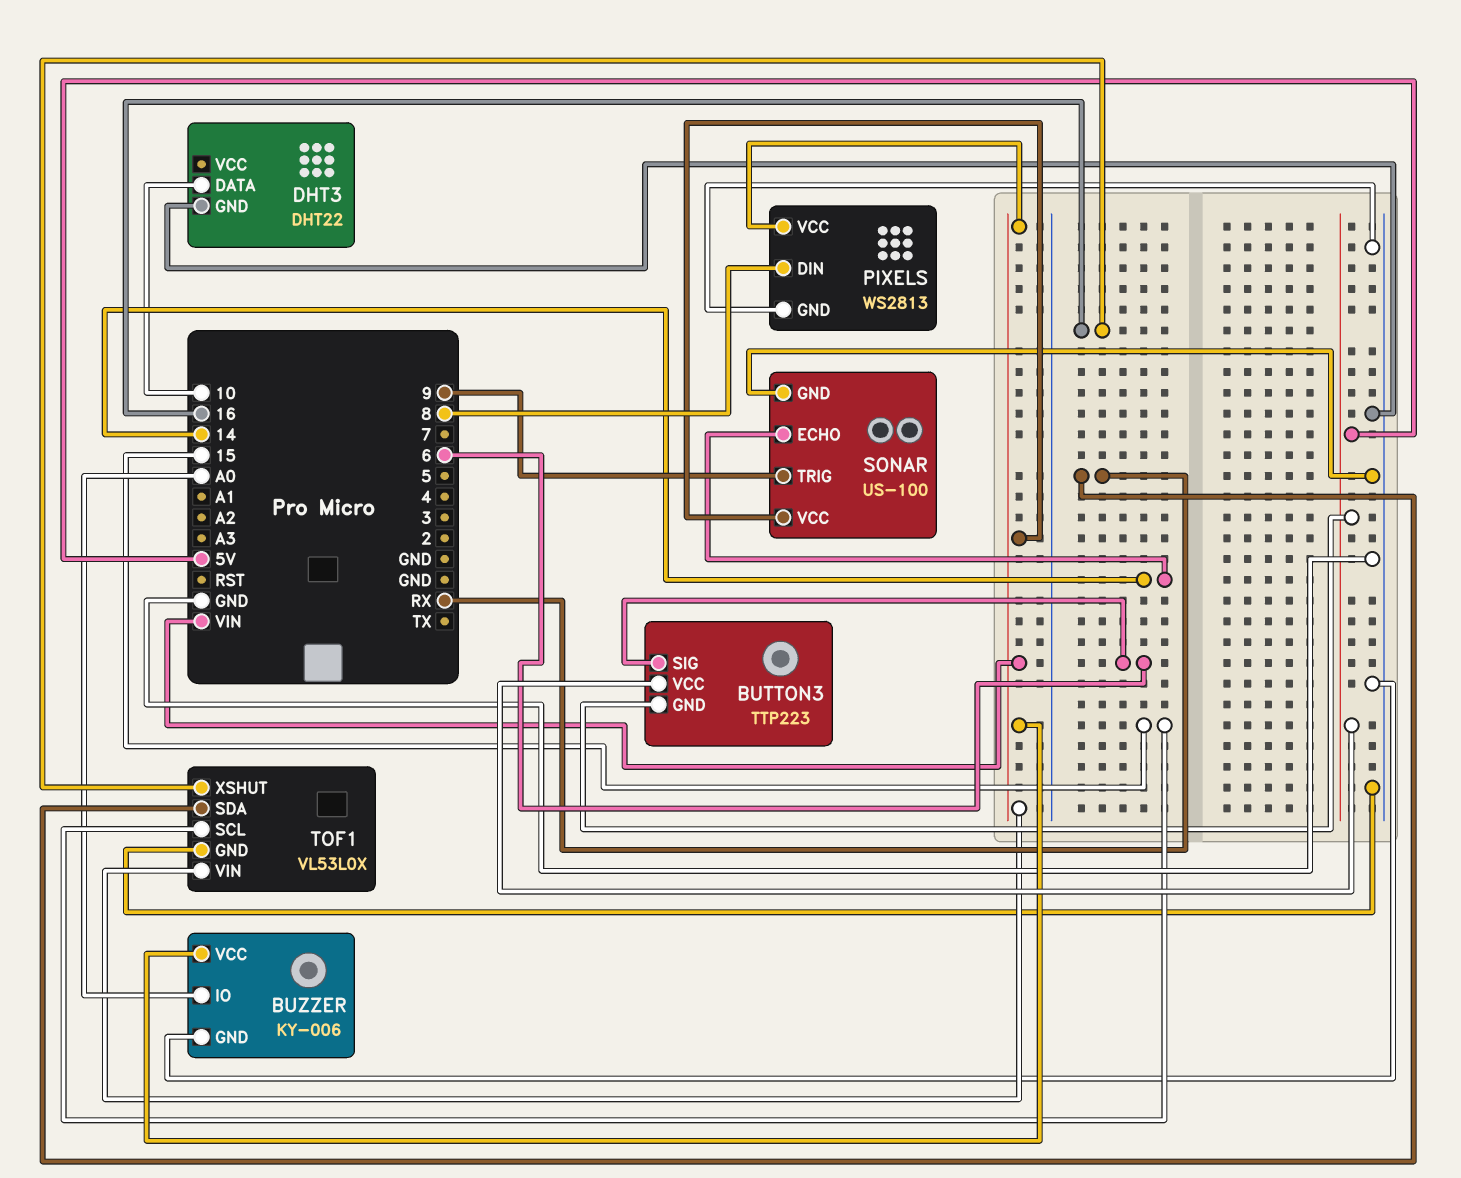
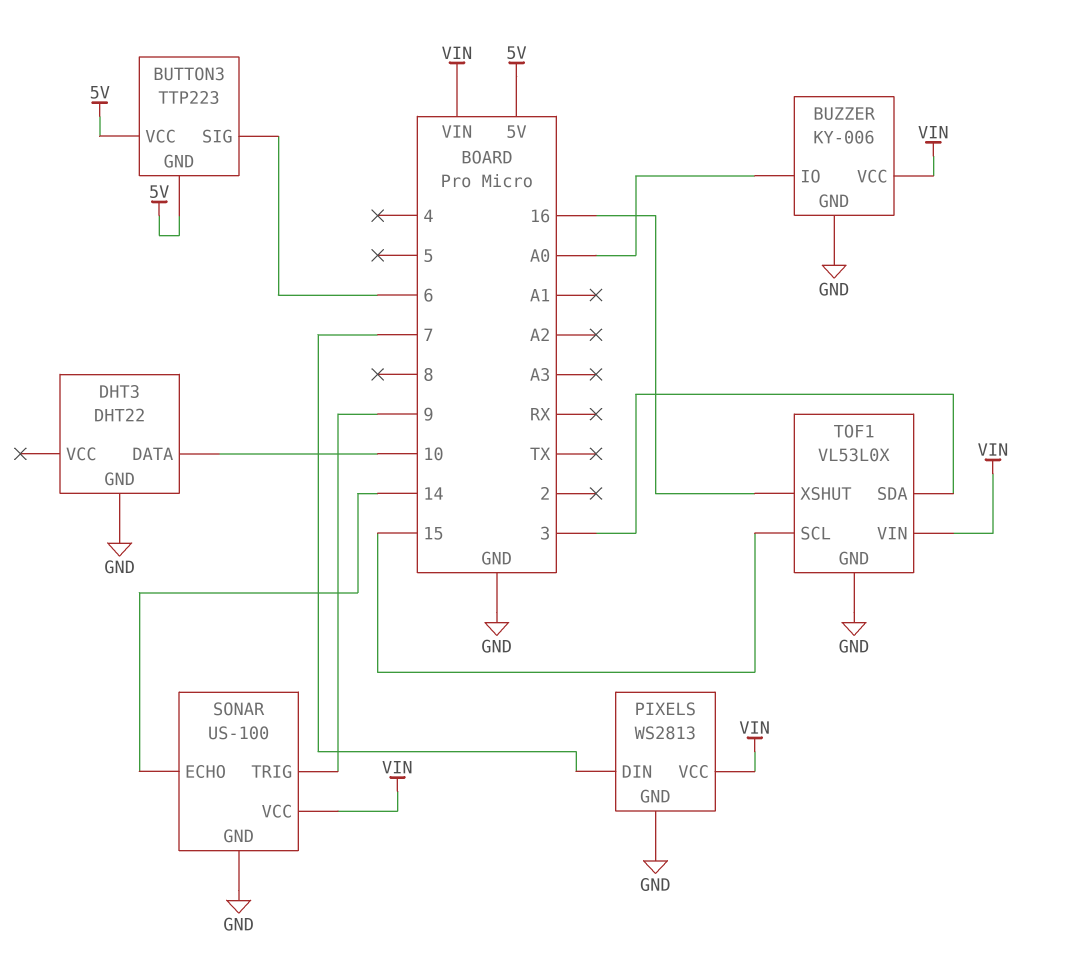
PIXELS pin DIN: 8 -> 7
TOF1 pin SDA: RX -> 3

